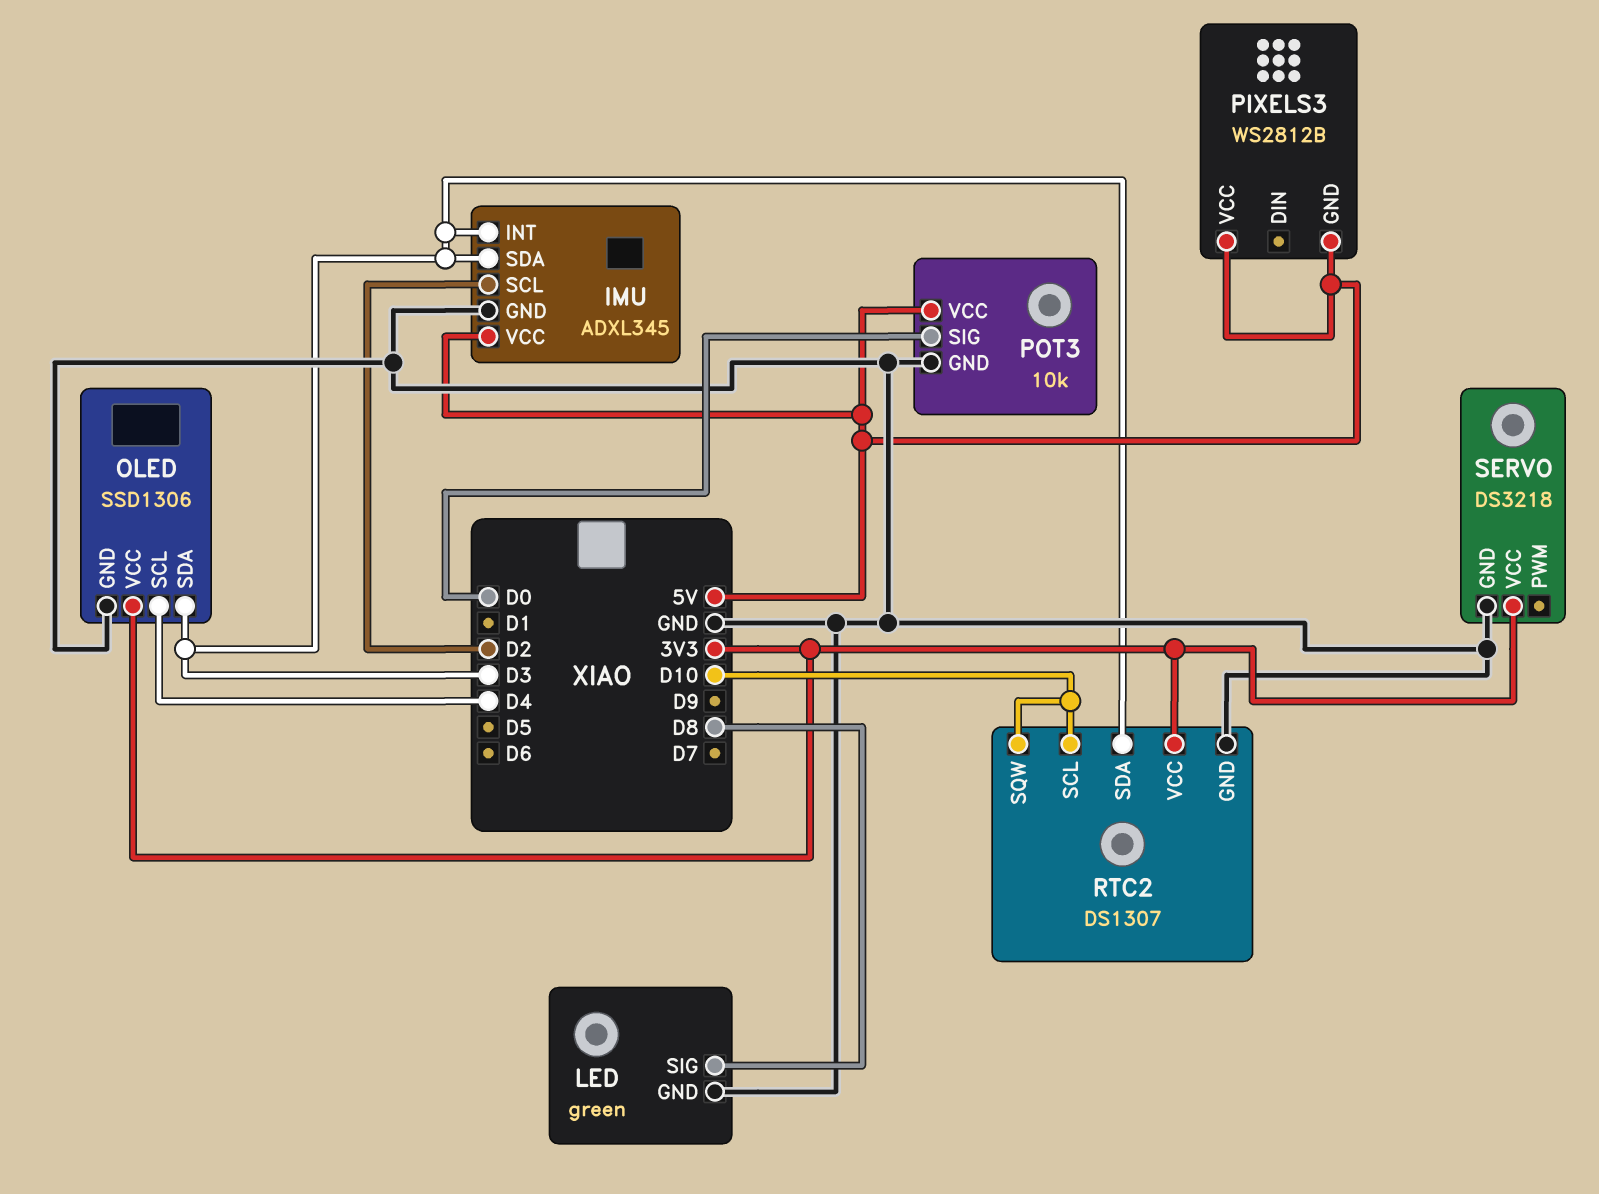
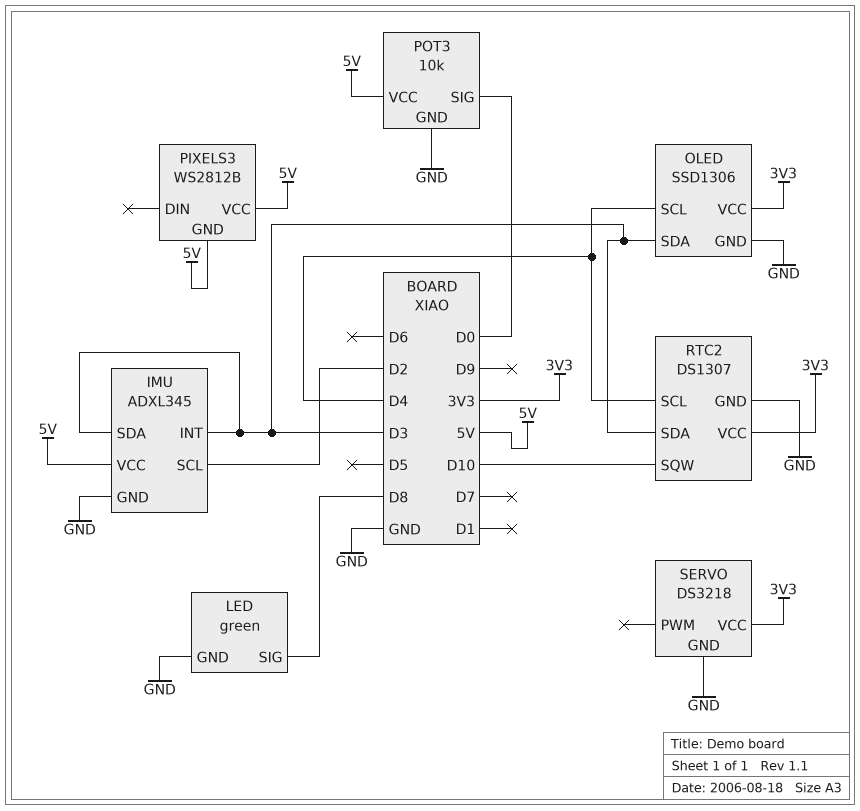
RTC2 pin SCL: D10 -> D4

